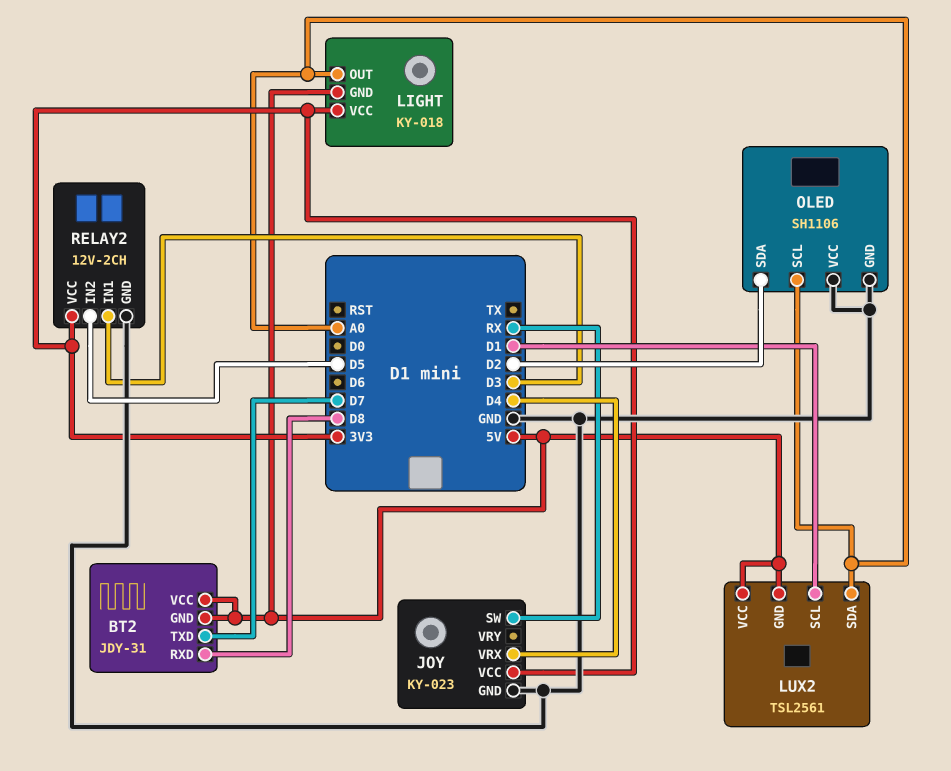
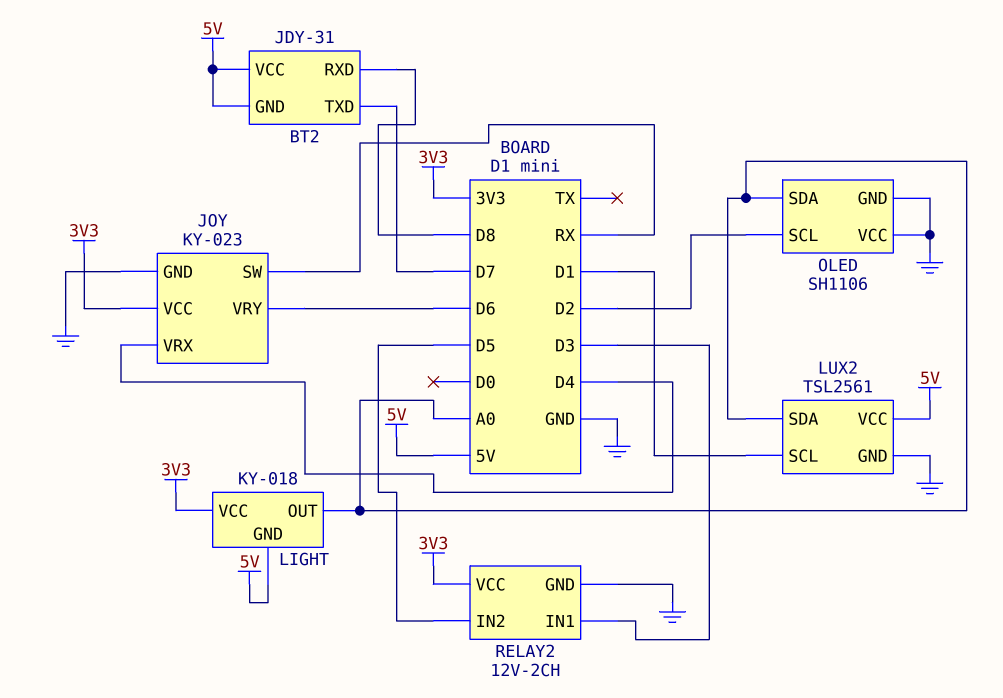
JOY pin VRY: none -> D6
LUX2 pin GND: 5V -> GND
OLED pin SCL: A0 -> D2
OLED pin SDA: D2 -> A0

